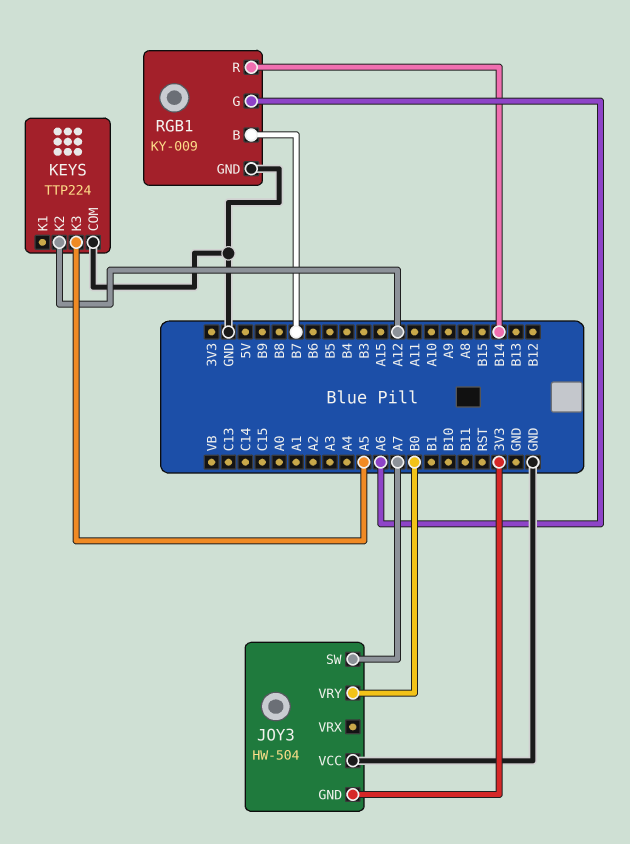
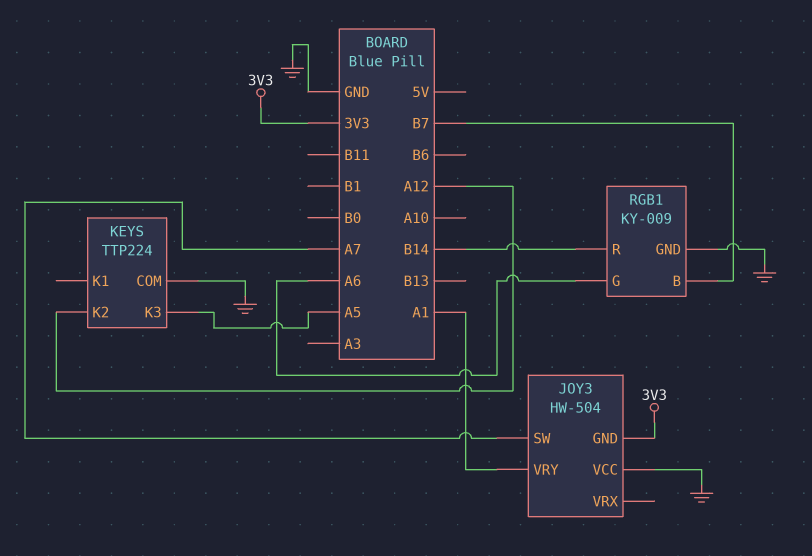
JOY3 pin VRY: B0 -> A1

